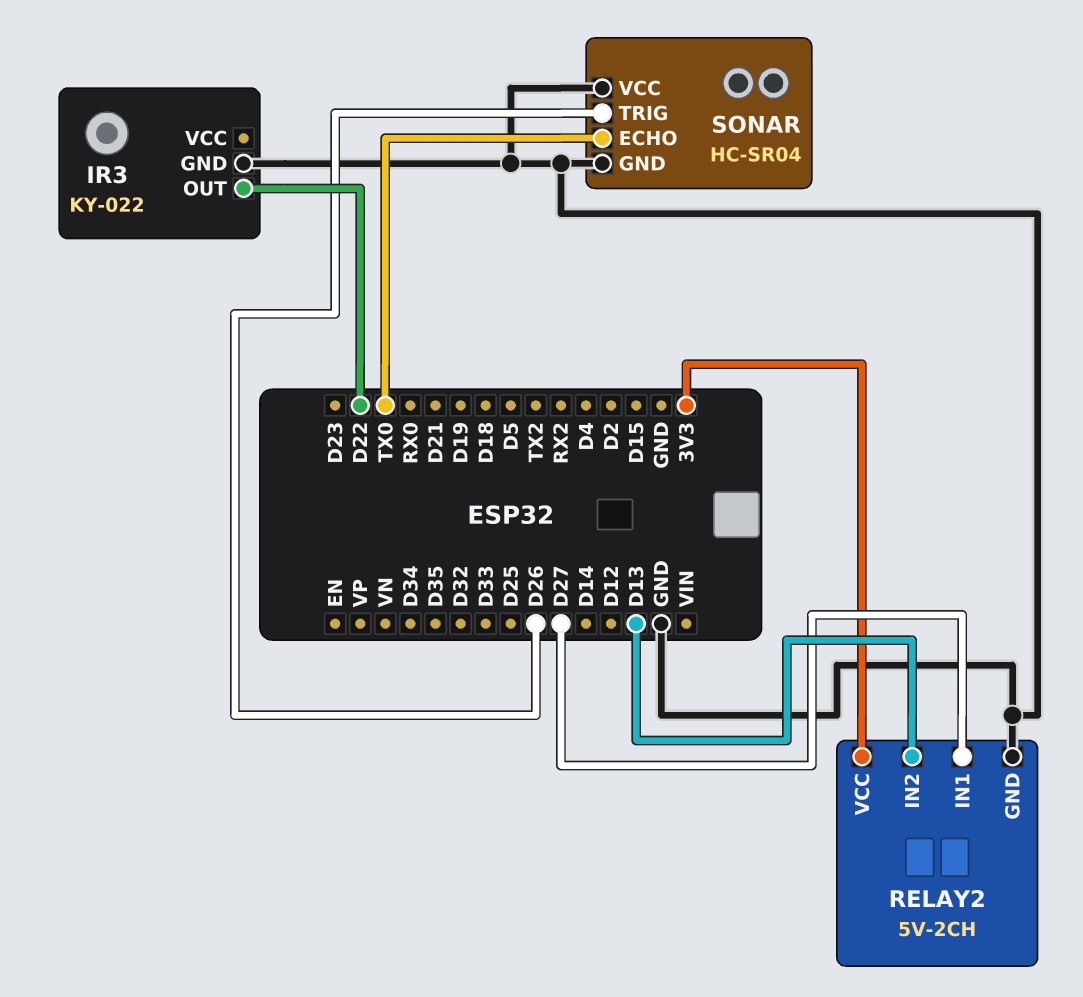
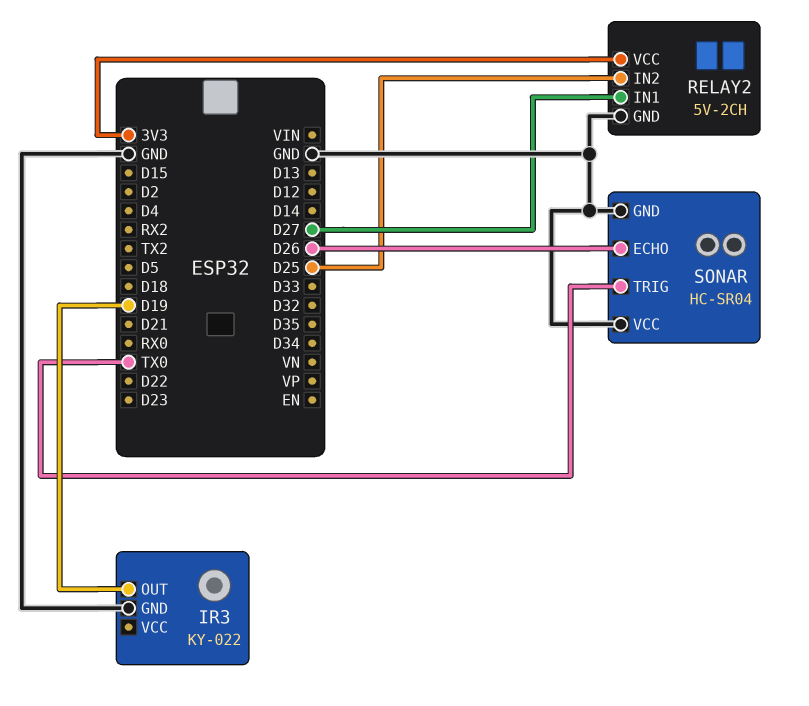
IR3 pin OUT: D22 -> D19
RELAY2 pin IN2: D13 -> D25
SONAR pin ECHO: TX0 -> D26
SONAR pin TRIG: D26 -> TX0

